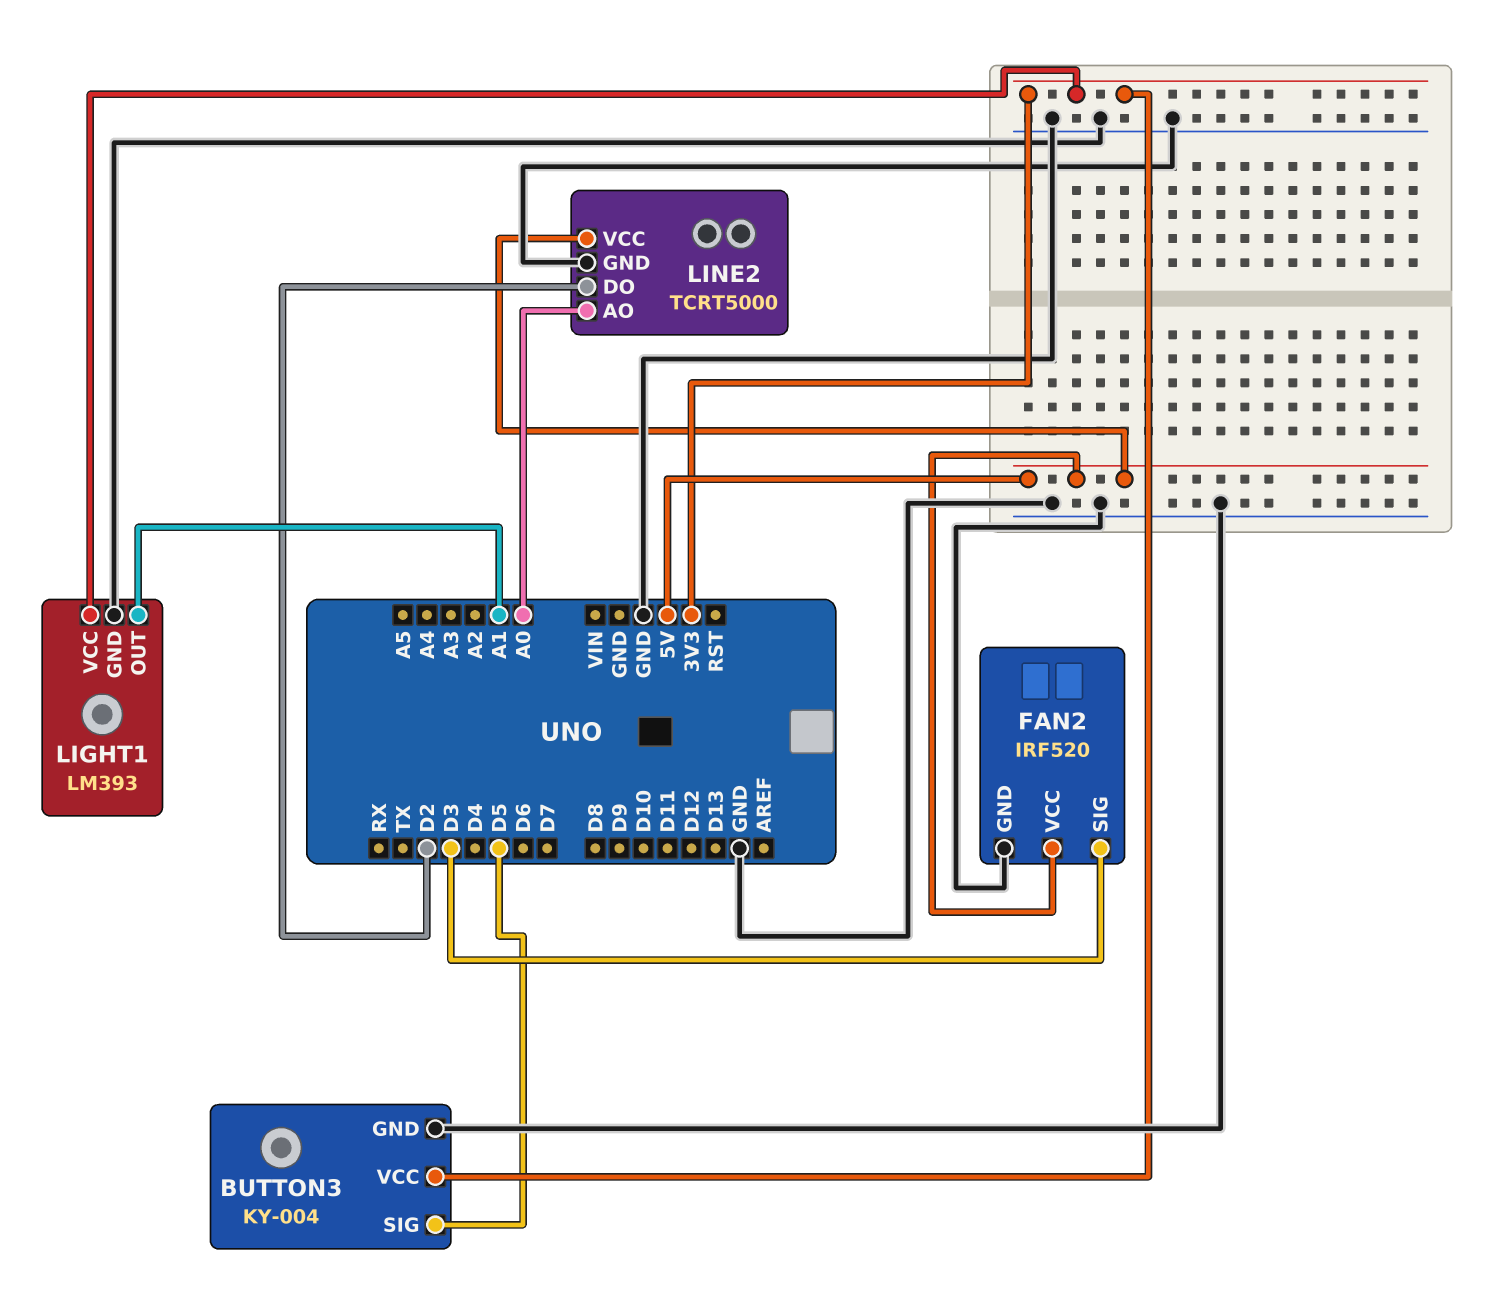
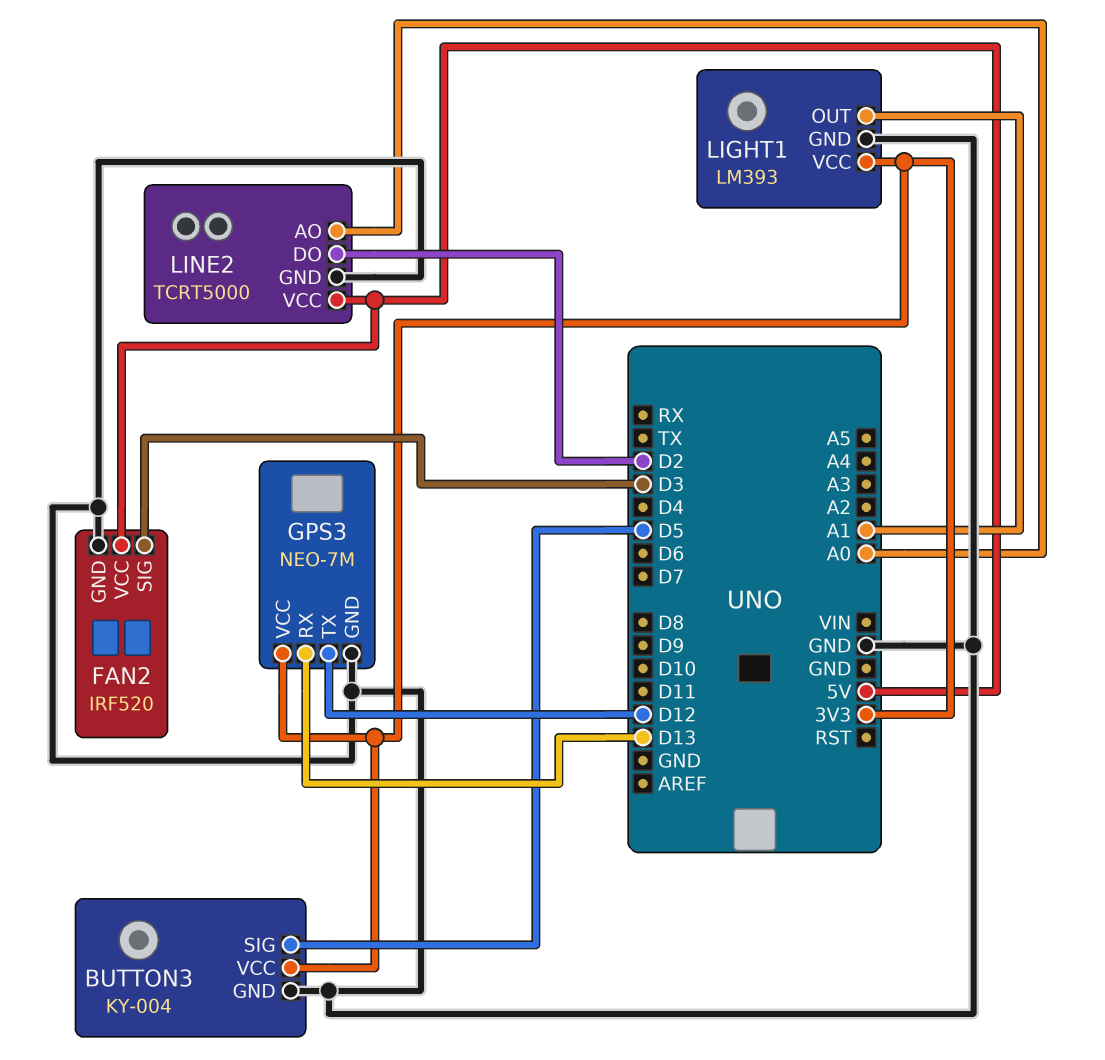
GPS3: none -> NEO-7M
GPS3 pin GND: none -> GND
GPS3 pin RX: none -> D13
GPS3 pin TX: none -> D12
GPS3 pin VCC: none -> 3V3

